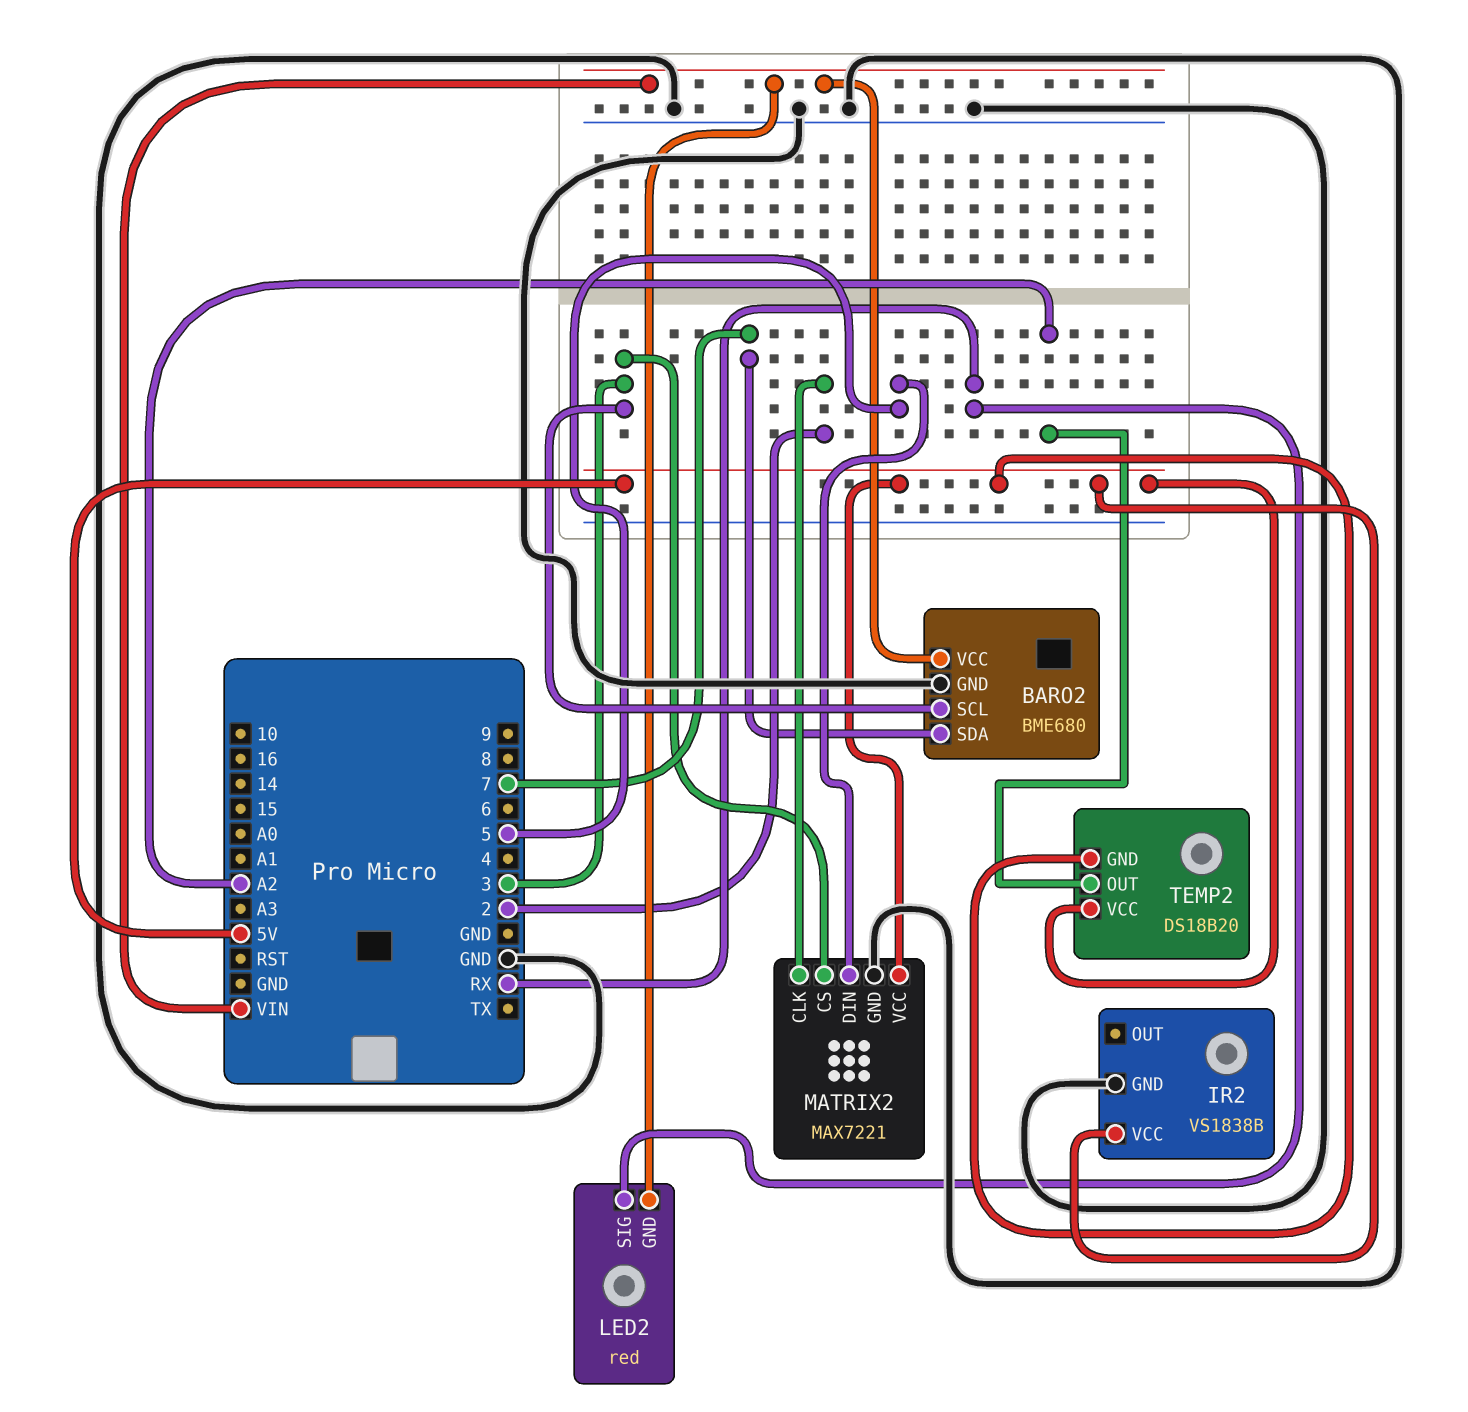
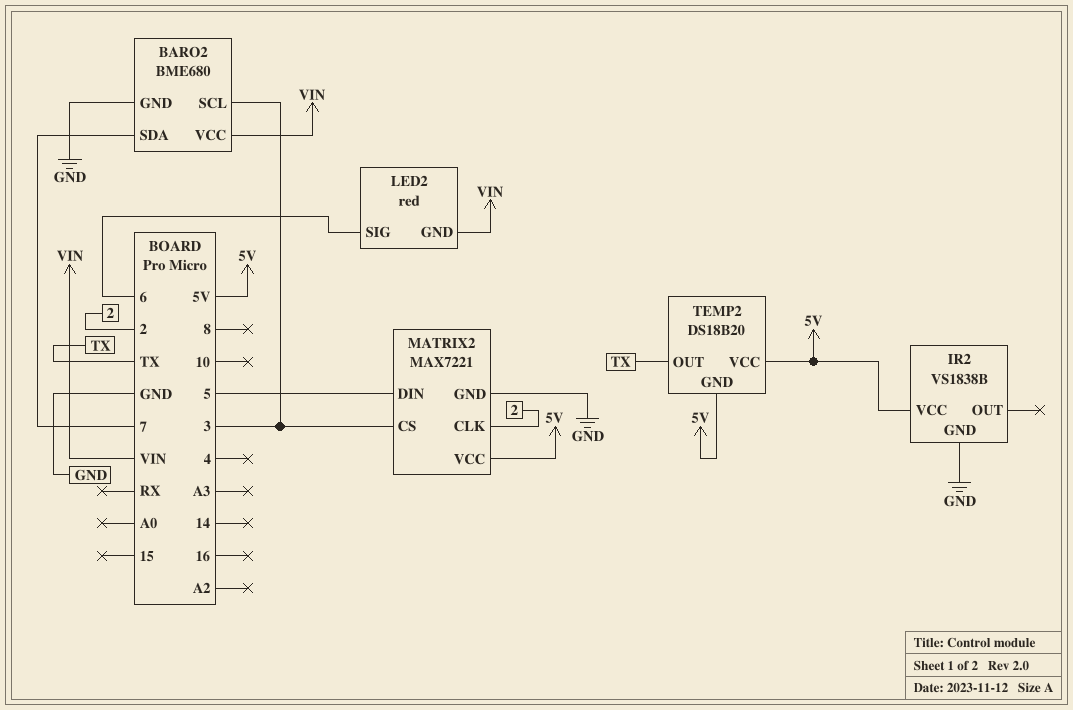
LED2 pin SIG: RX -> 6
TEMP2 pin OUT: A2 -> TX

